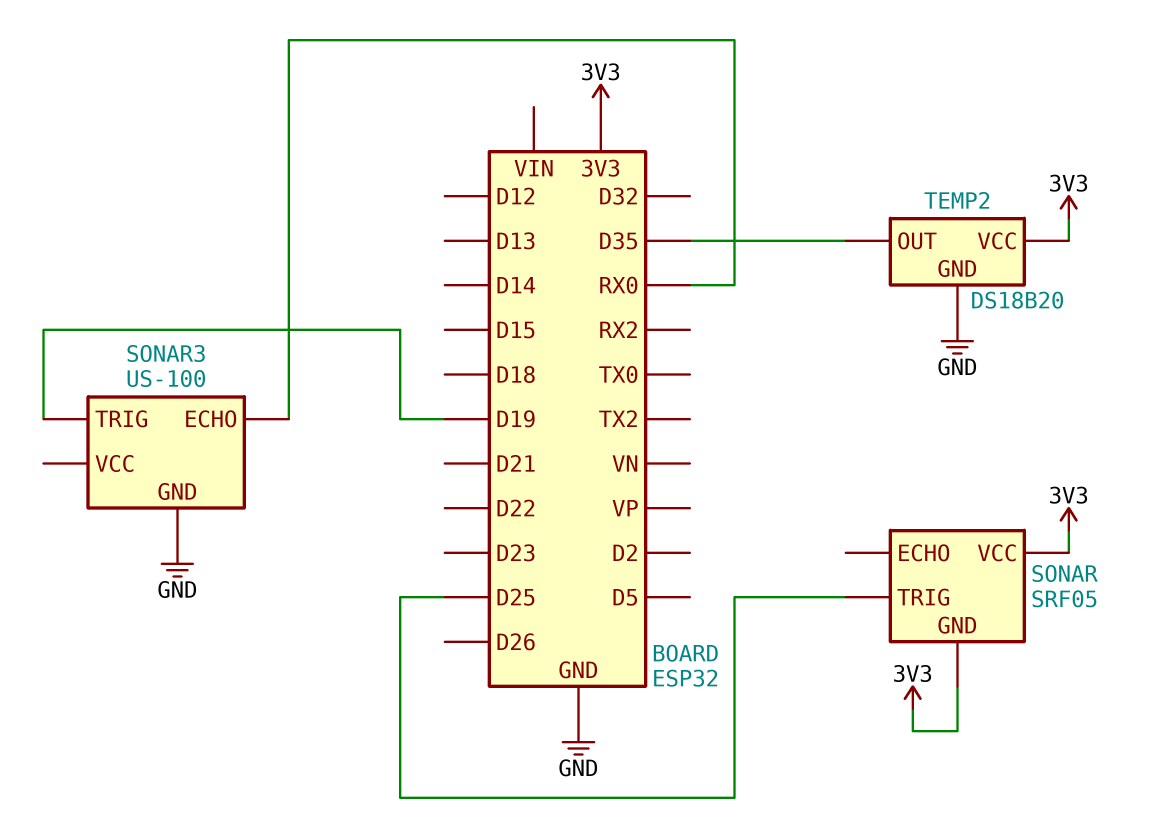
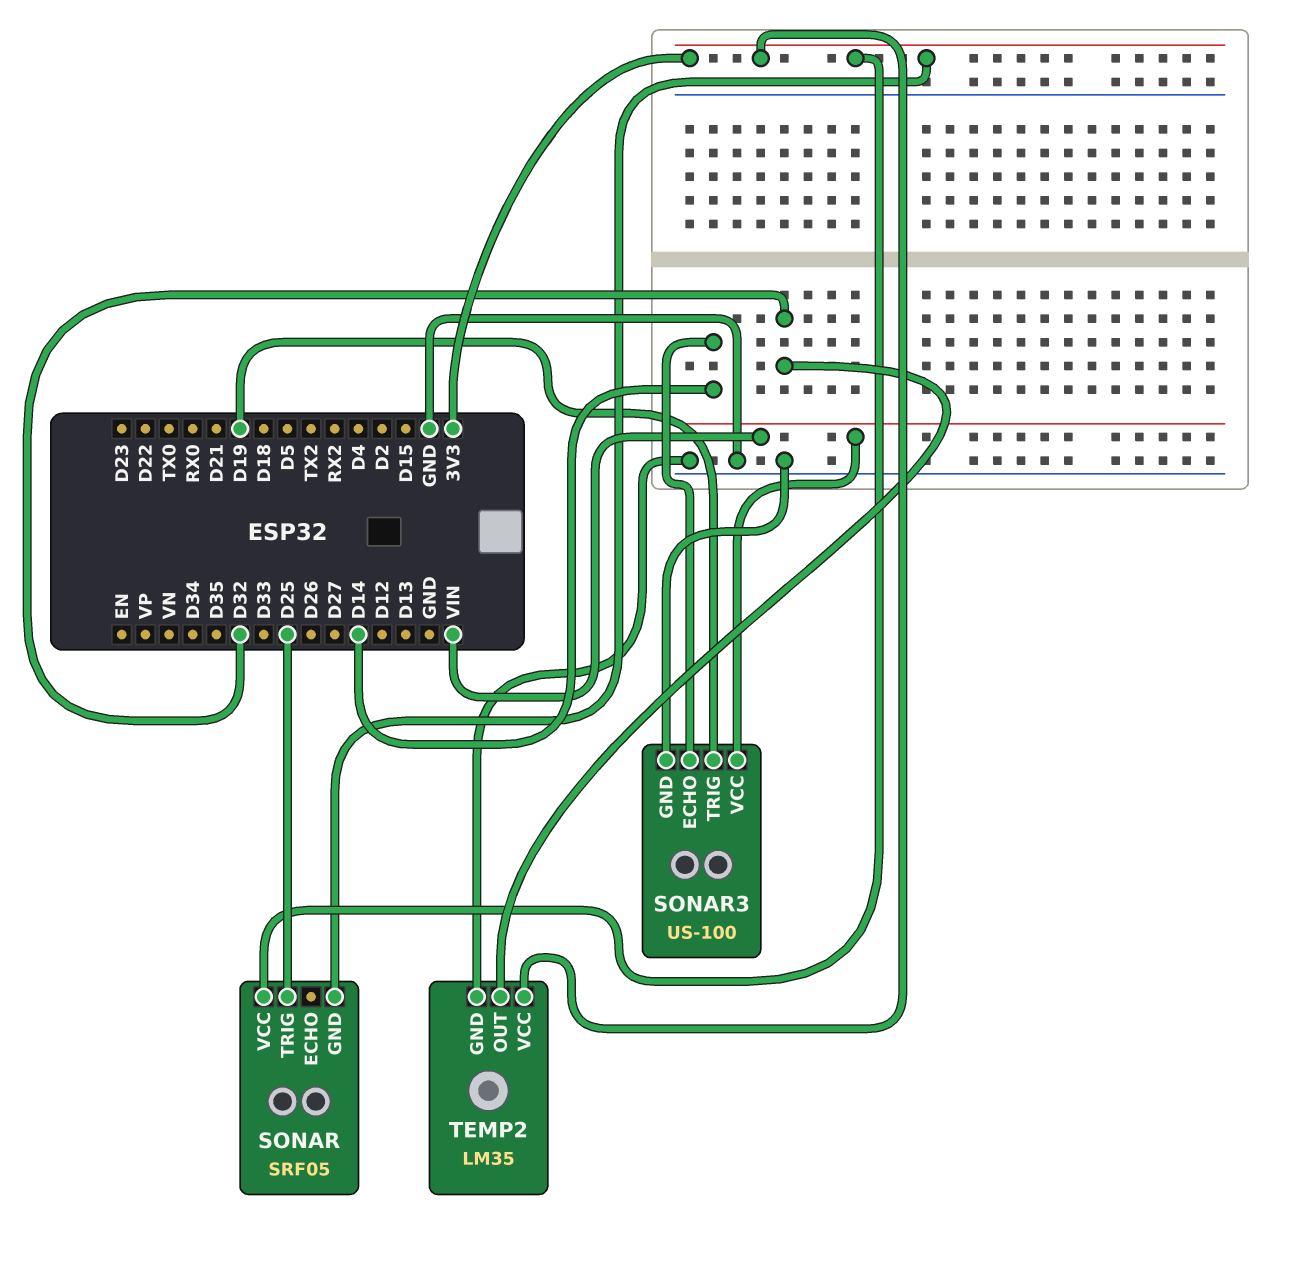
SONAR3 pin ECHO: RX0 -> D14
SONAR3 pin VCC: none -> VIN
TEMP2: DS18B20 -> LM35
TEMP2 pin OUT: D35 -> D32

